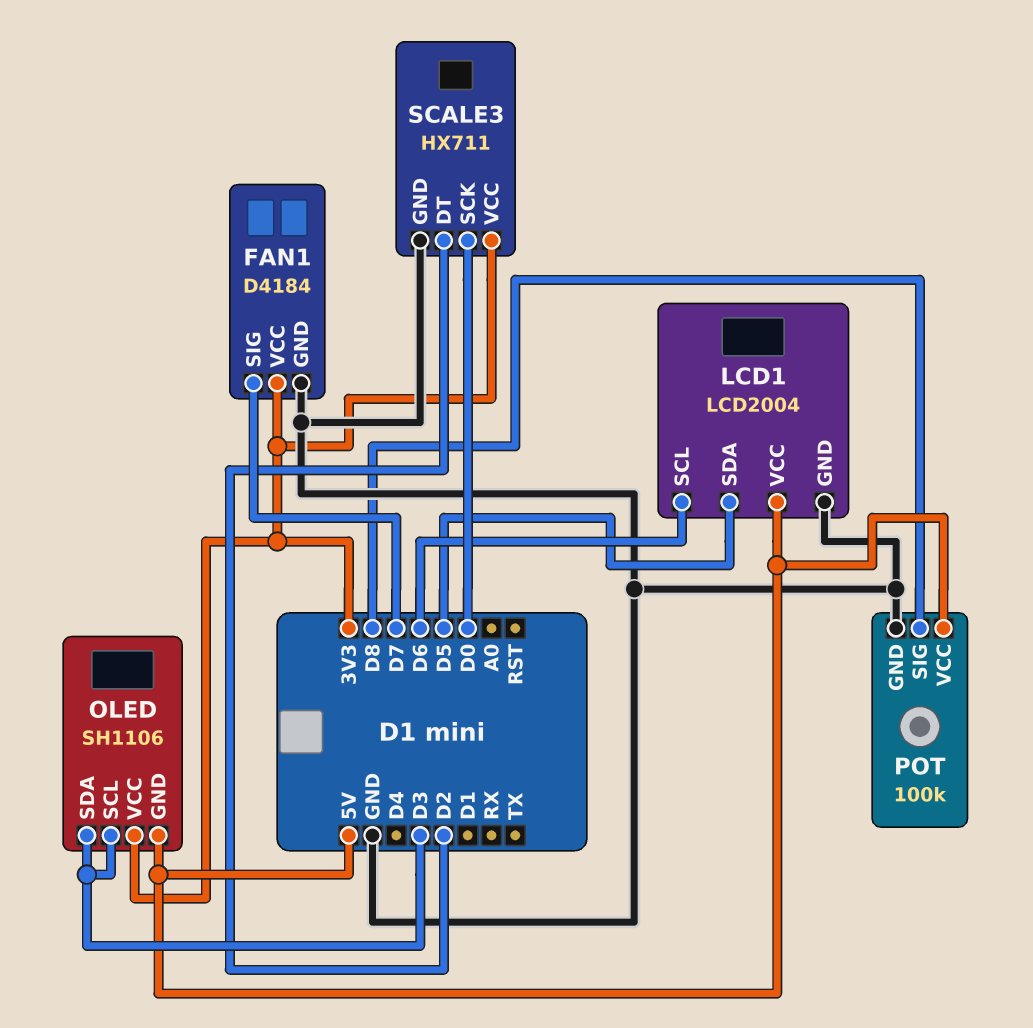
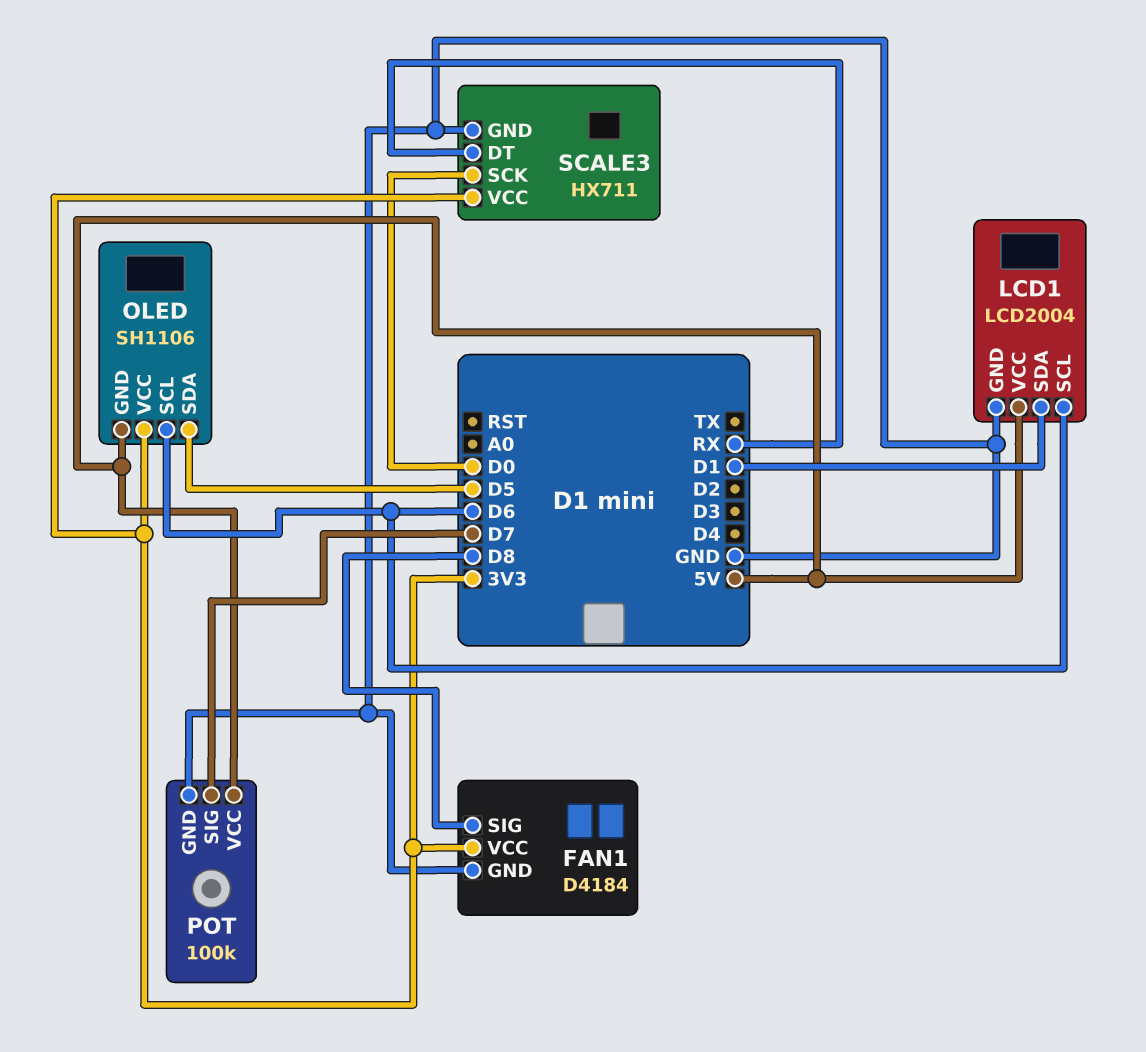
FAN1 pin SIG: D7 -> D8
LCD1 pin SDA: D5 -> D1
OLED pin SCL: D3 -> D6
OLED pin SDA: D3 -> D5
POT pin SIG: D8 -> D7
SCALE3 pin DT: D2 -> RX

